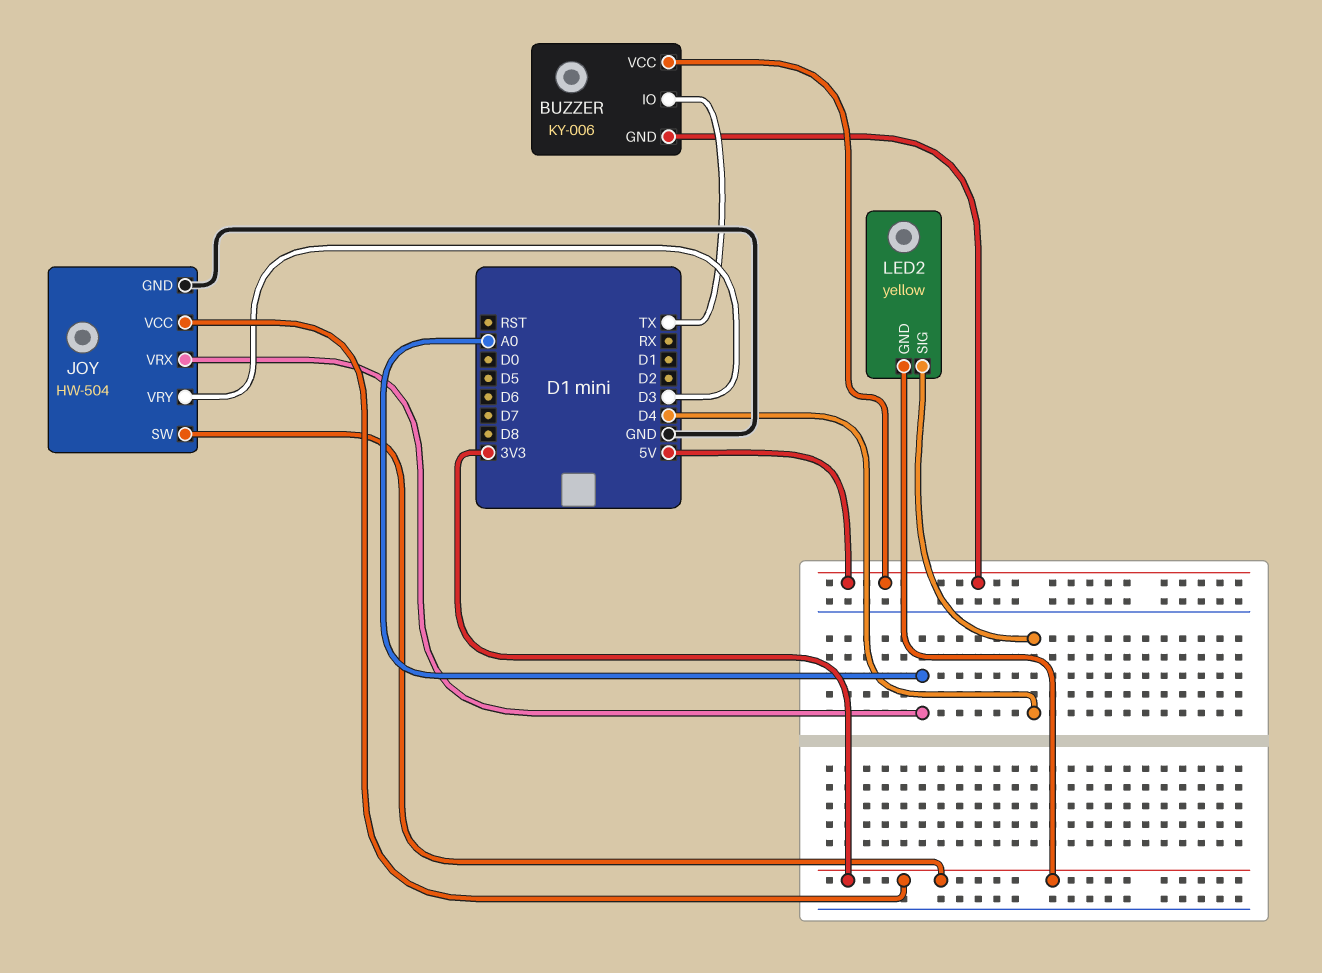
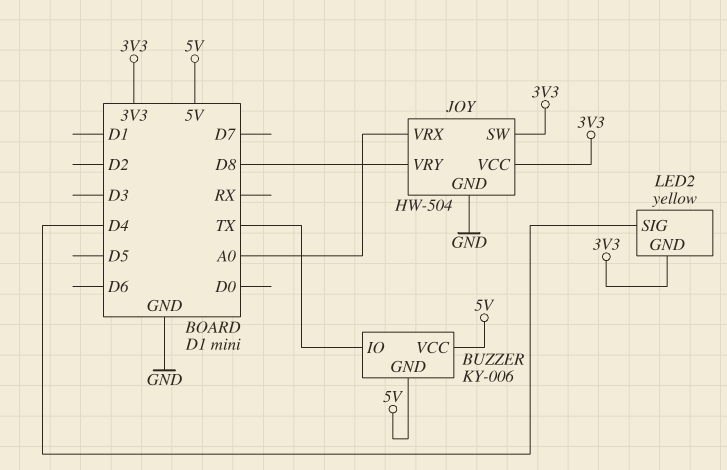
JOY pin VRY: D3 -> D8

